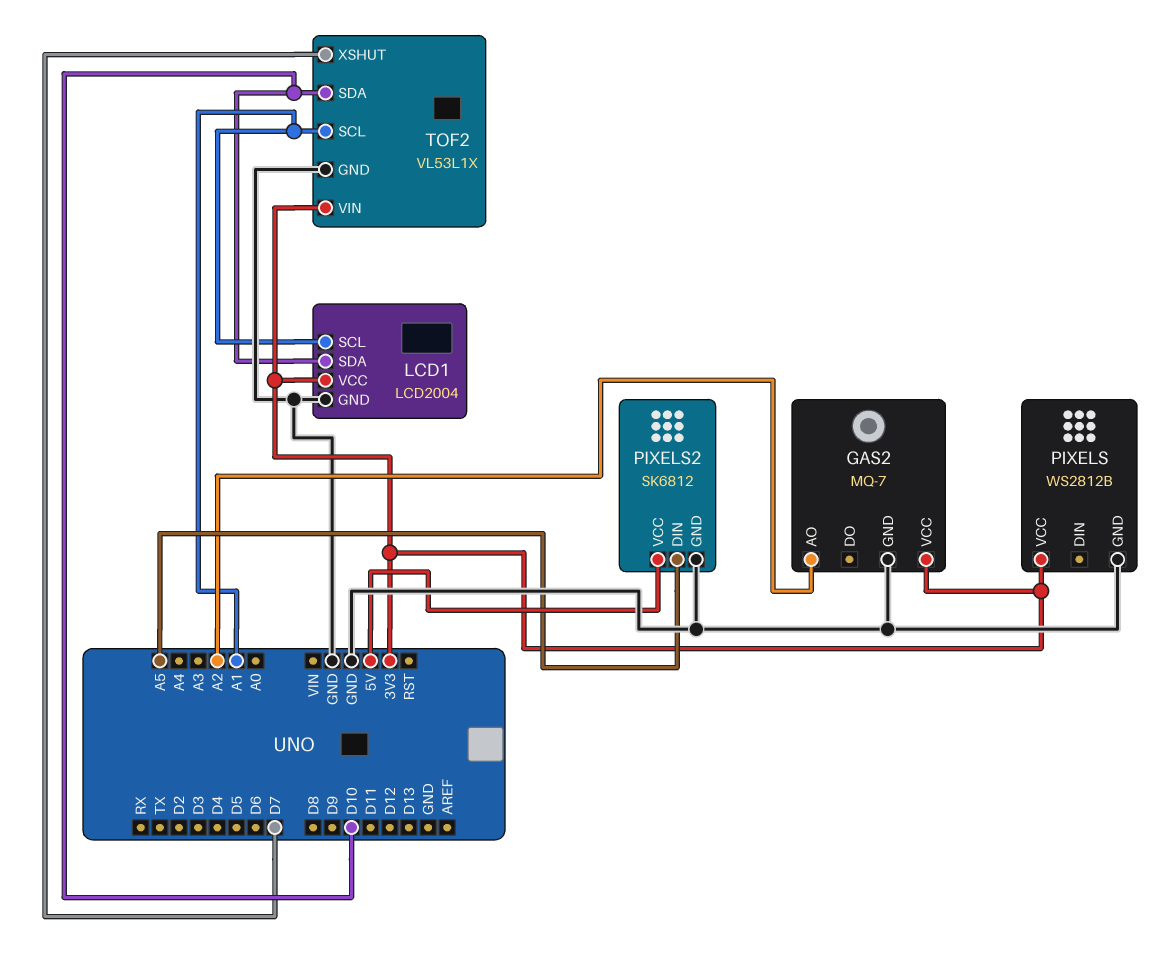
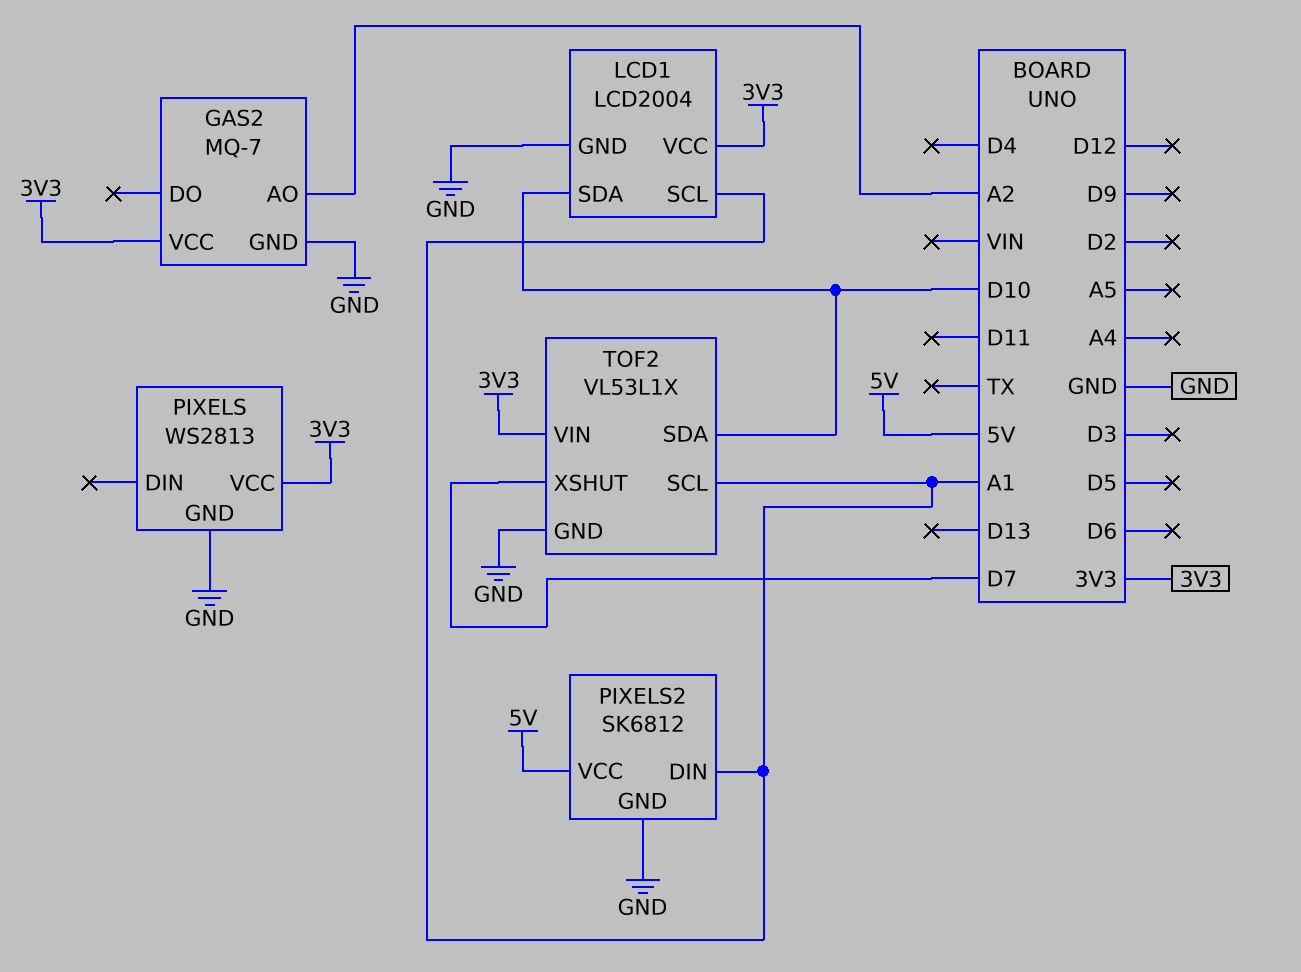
PIXELS: WS2812B -> WS2813
PIXELS2 pin DIN: A5 -> A1

